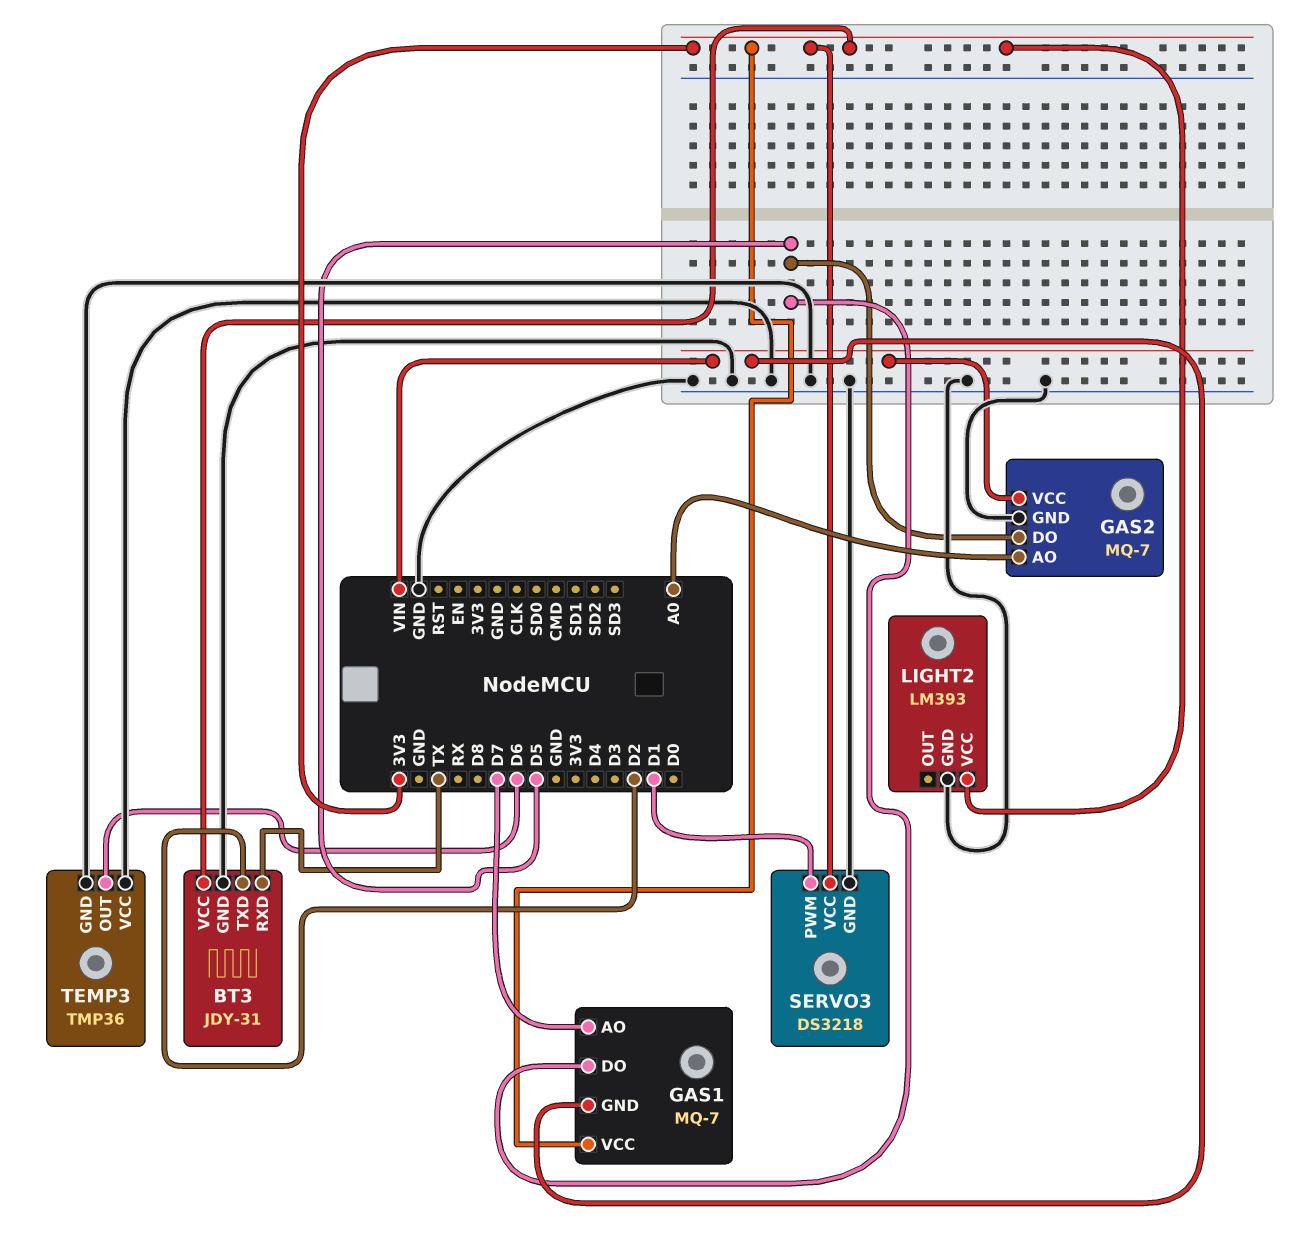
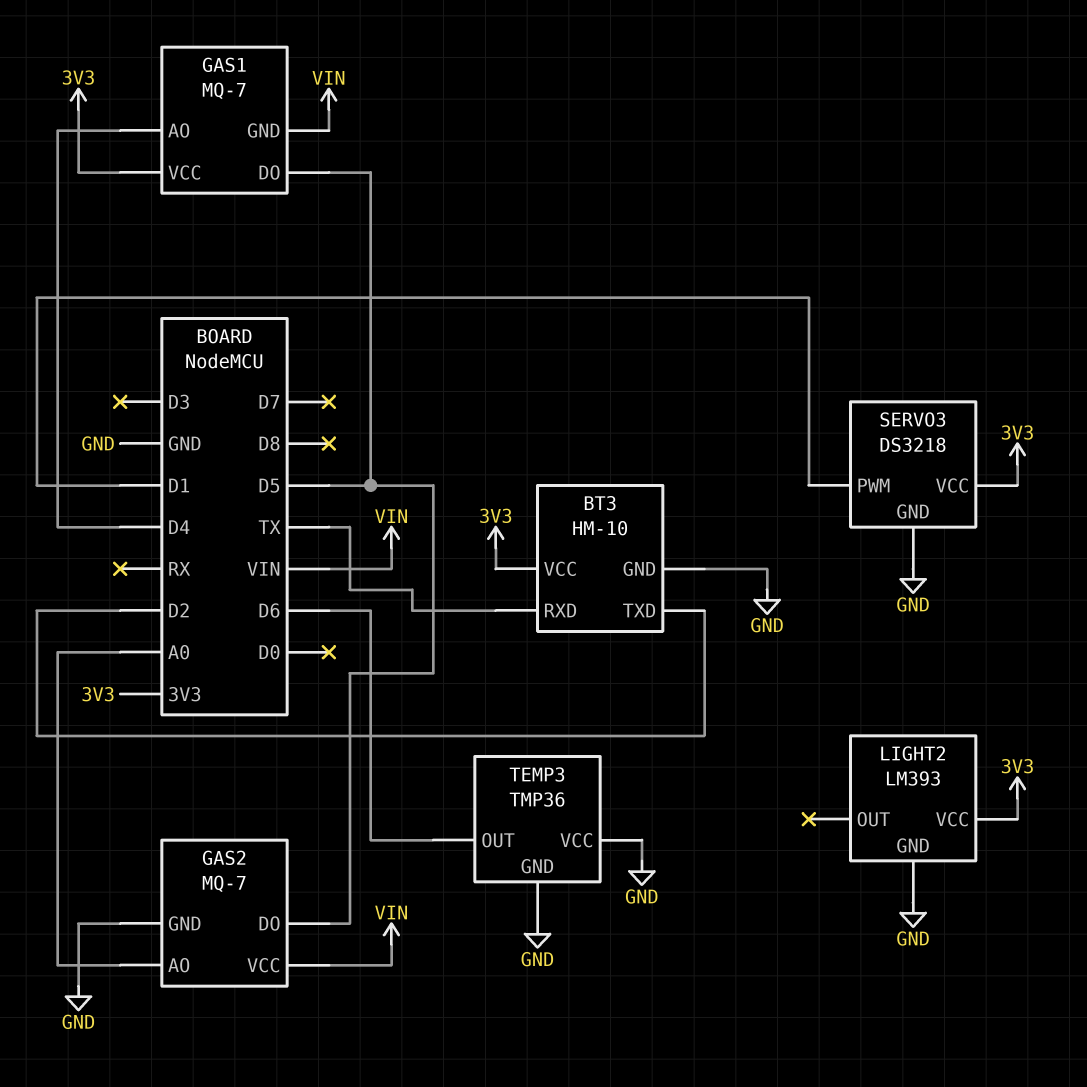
BT3: JDY-31 -> HM-10
GAS1 pin AO: D7 -> D4

